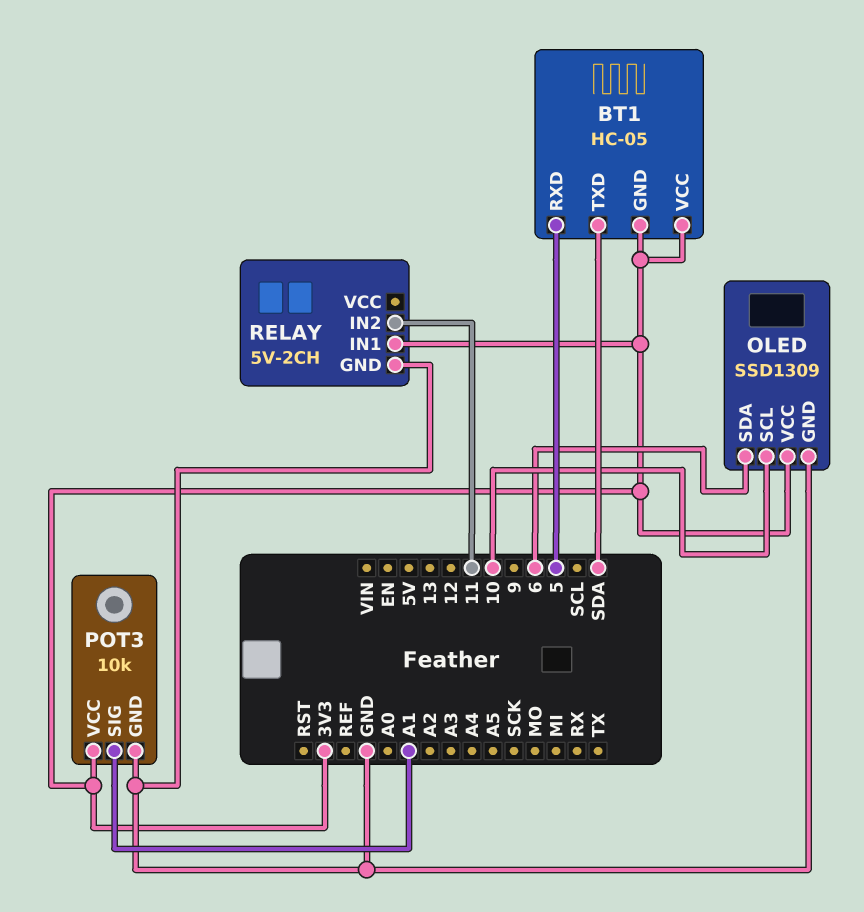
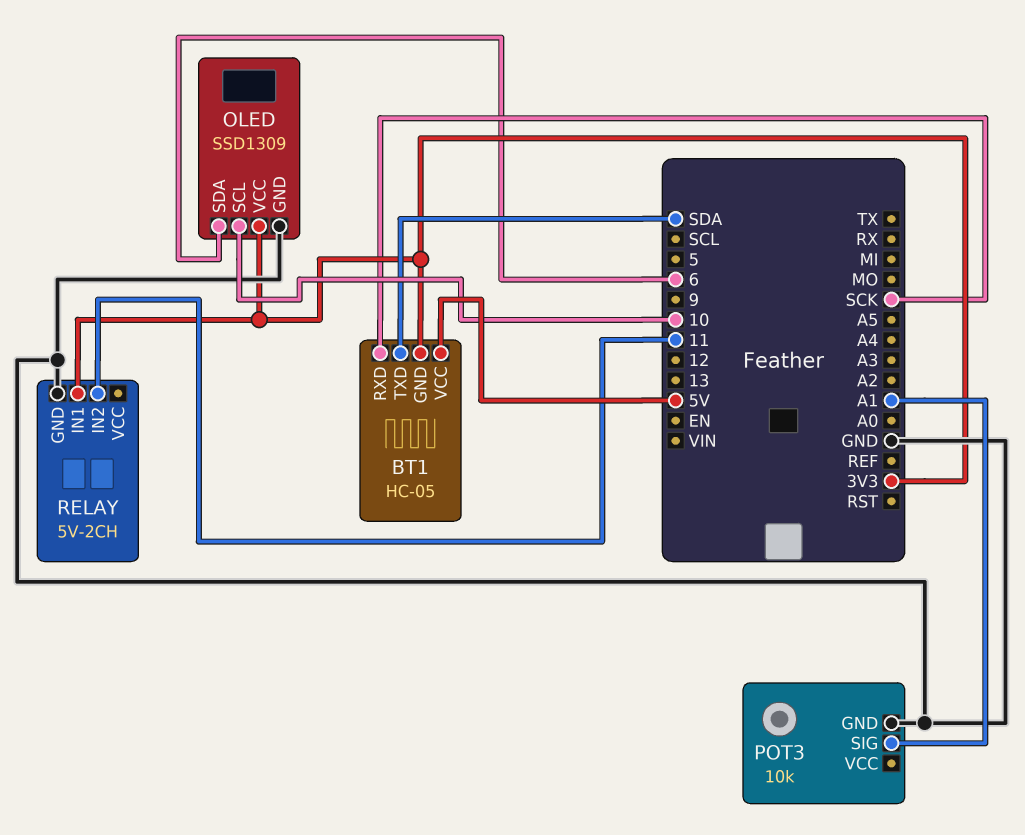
BT1 pin RXD: 5 -> SCK
BT1 pin VCC: 3V3 -> 5V
POT3 pin VCC: 3V3 -> none

